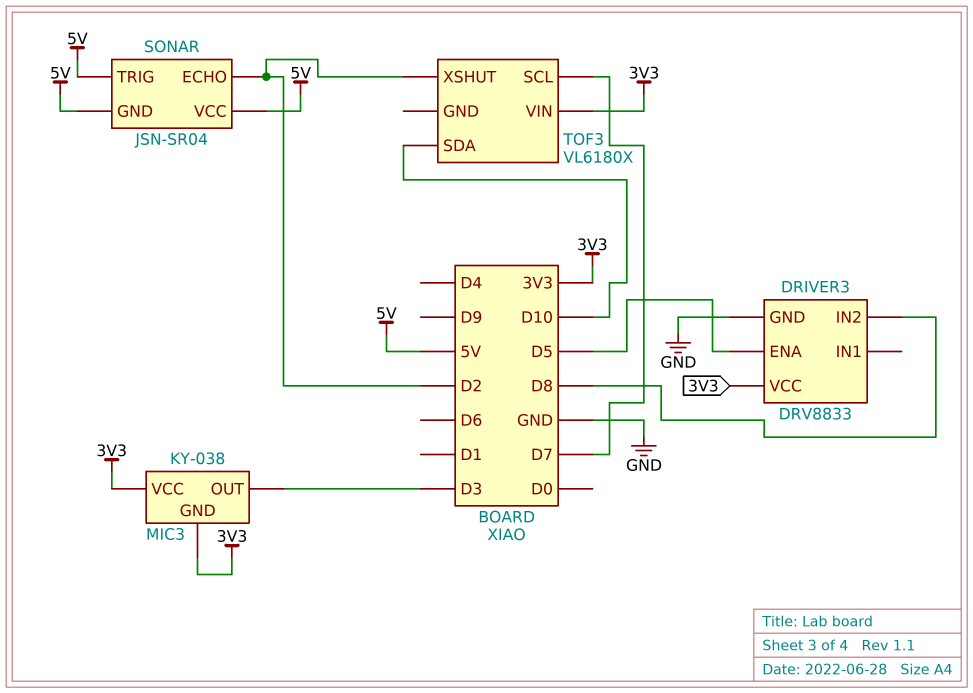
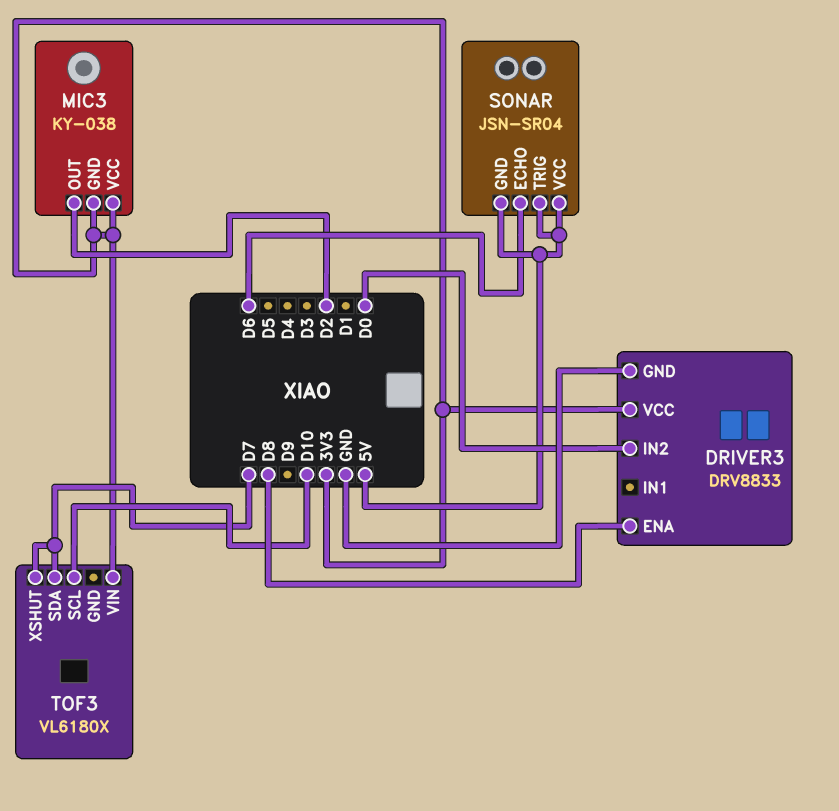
DRIVER3 pin ENA: D5 -> D8
DRIVER3 pin IN2: D8 -> D0
MIC3 pin OUT: D3 -> D2
SONAR pin ECHO: D2 -> D6
TOF3 pin SCL: D7 -> D10
TOF3 pin SDA: D10 -> D7
TOF3 pin XSHUT: D2 -> D7

